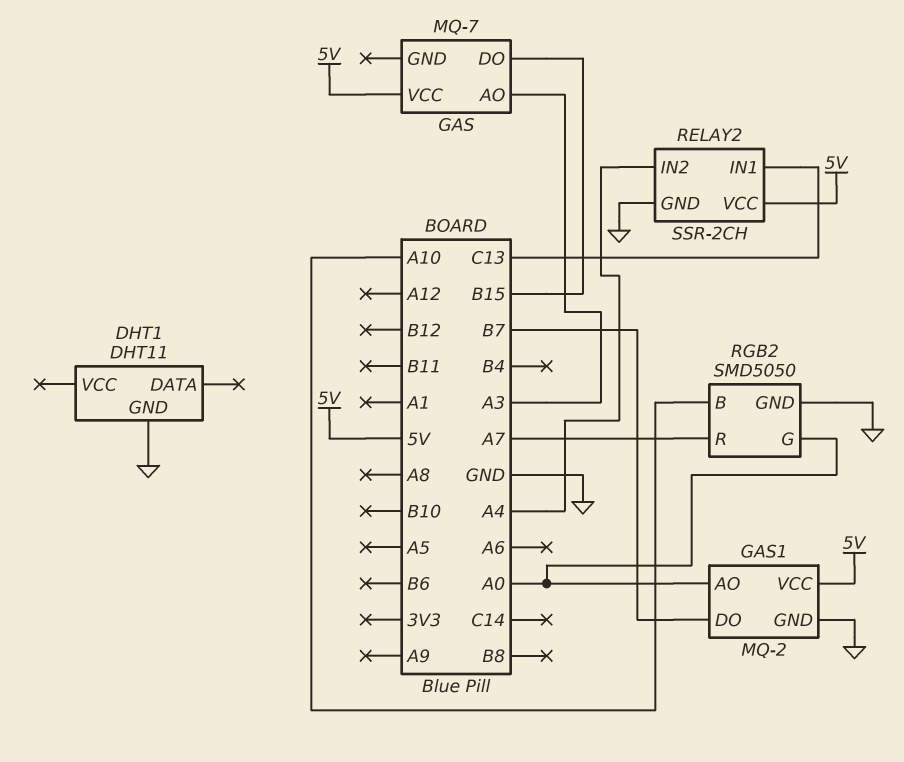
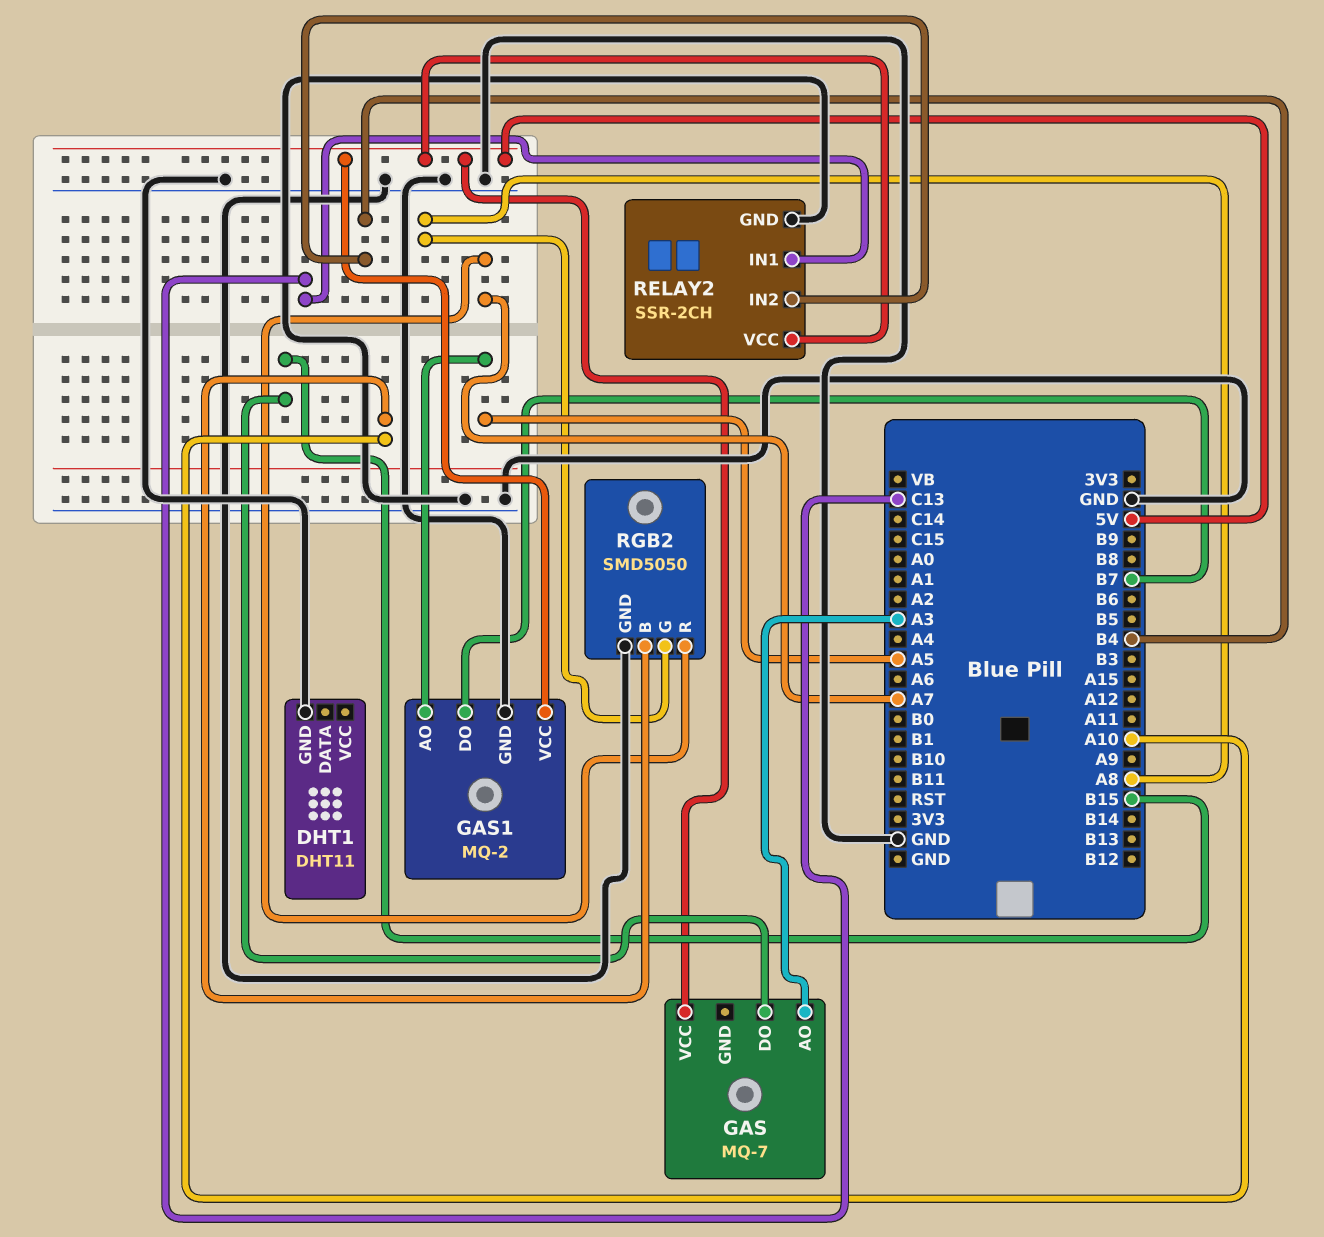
GAS1 pin AO: A0 -> A5
RELAY2 pin IN2: A4 -> B4
RGB2 pin G: A0 -> A8

